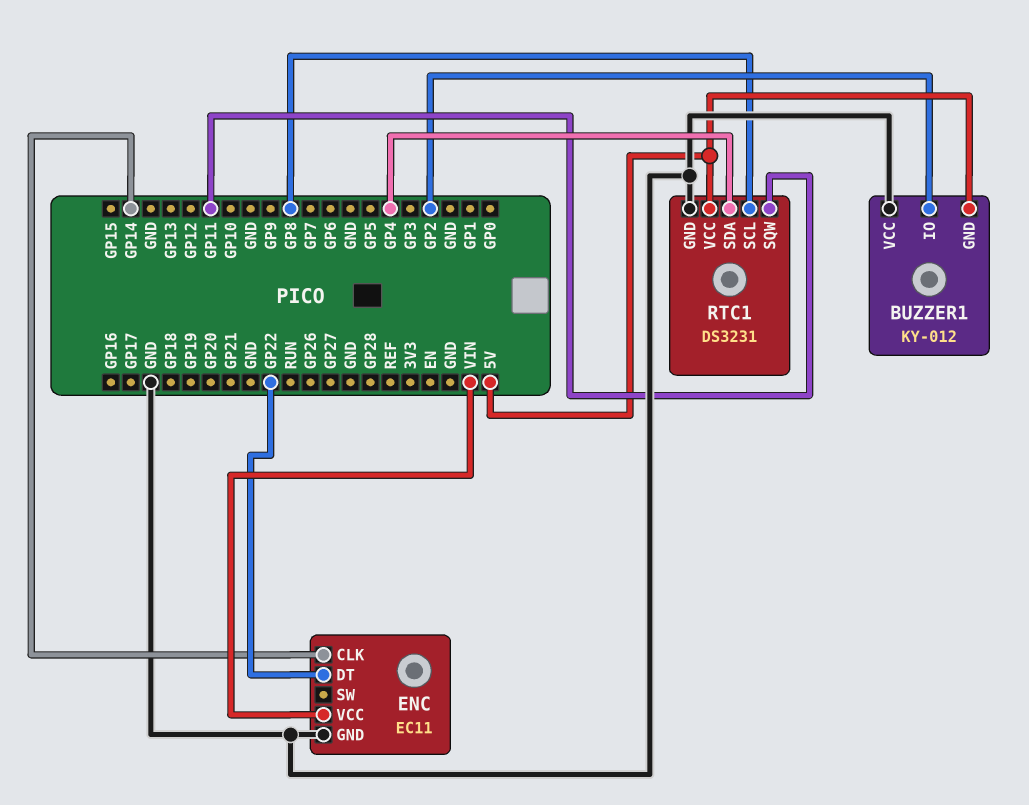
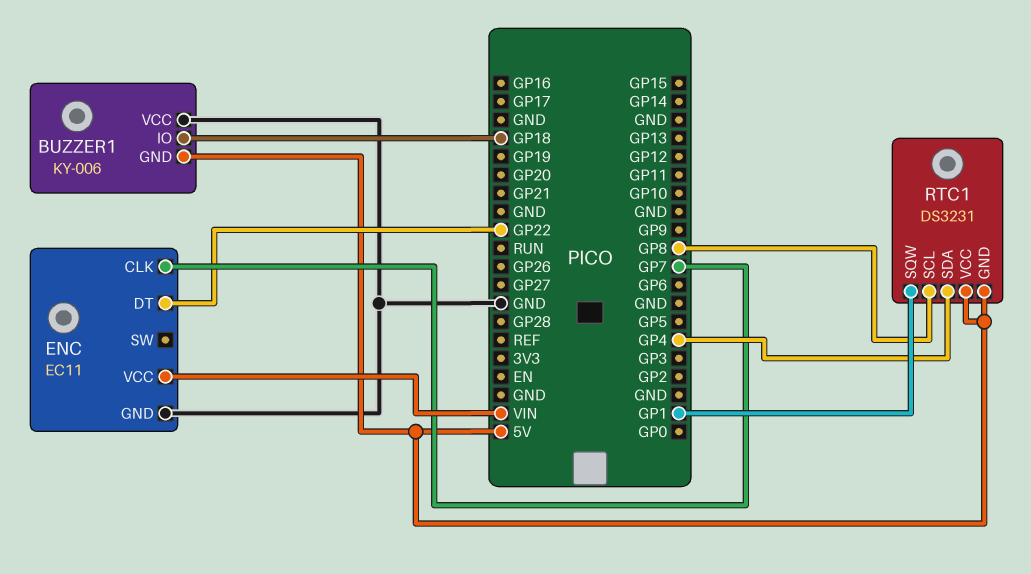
BUZZER1: KY-012 -> KY-006
BUZZER1 pin IO: GP2 -> GP18
ENC pin CLK: GP14 -> GP7
RTC1 pin GND: GND -> 5V
RTC1 pin SQW: GP11 -> GP1

